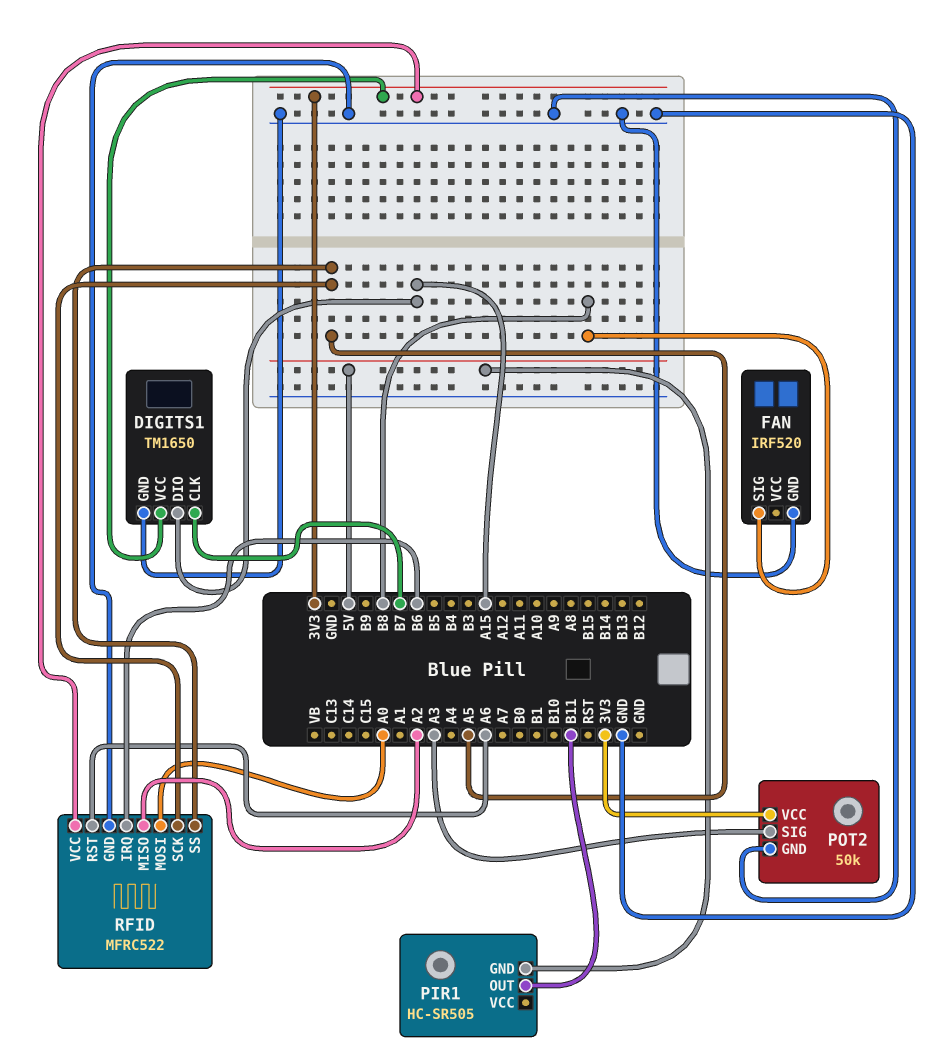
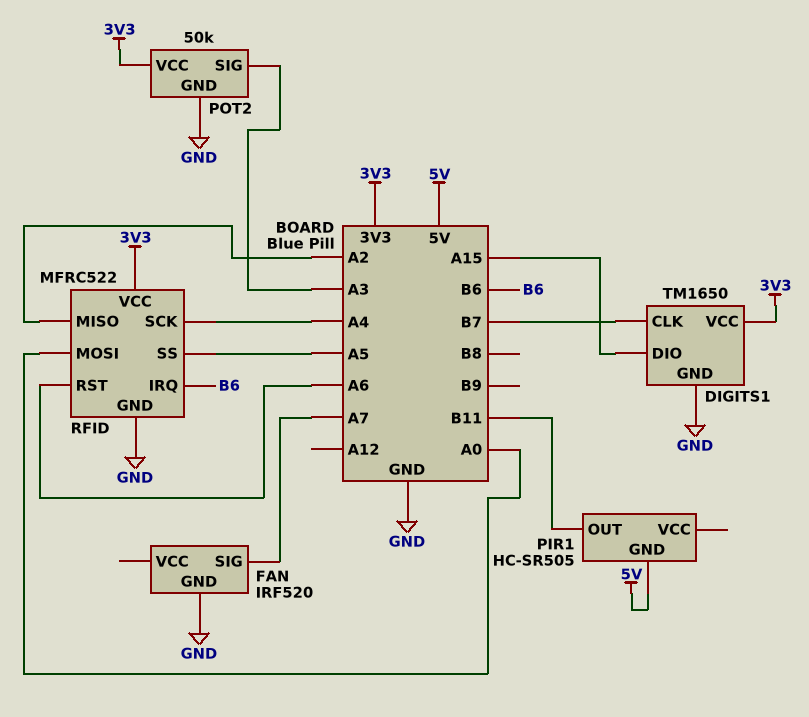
FAN pin SIG: B8 -> A7
RFID pin SCK: A5 -> A4

